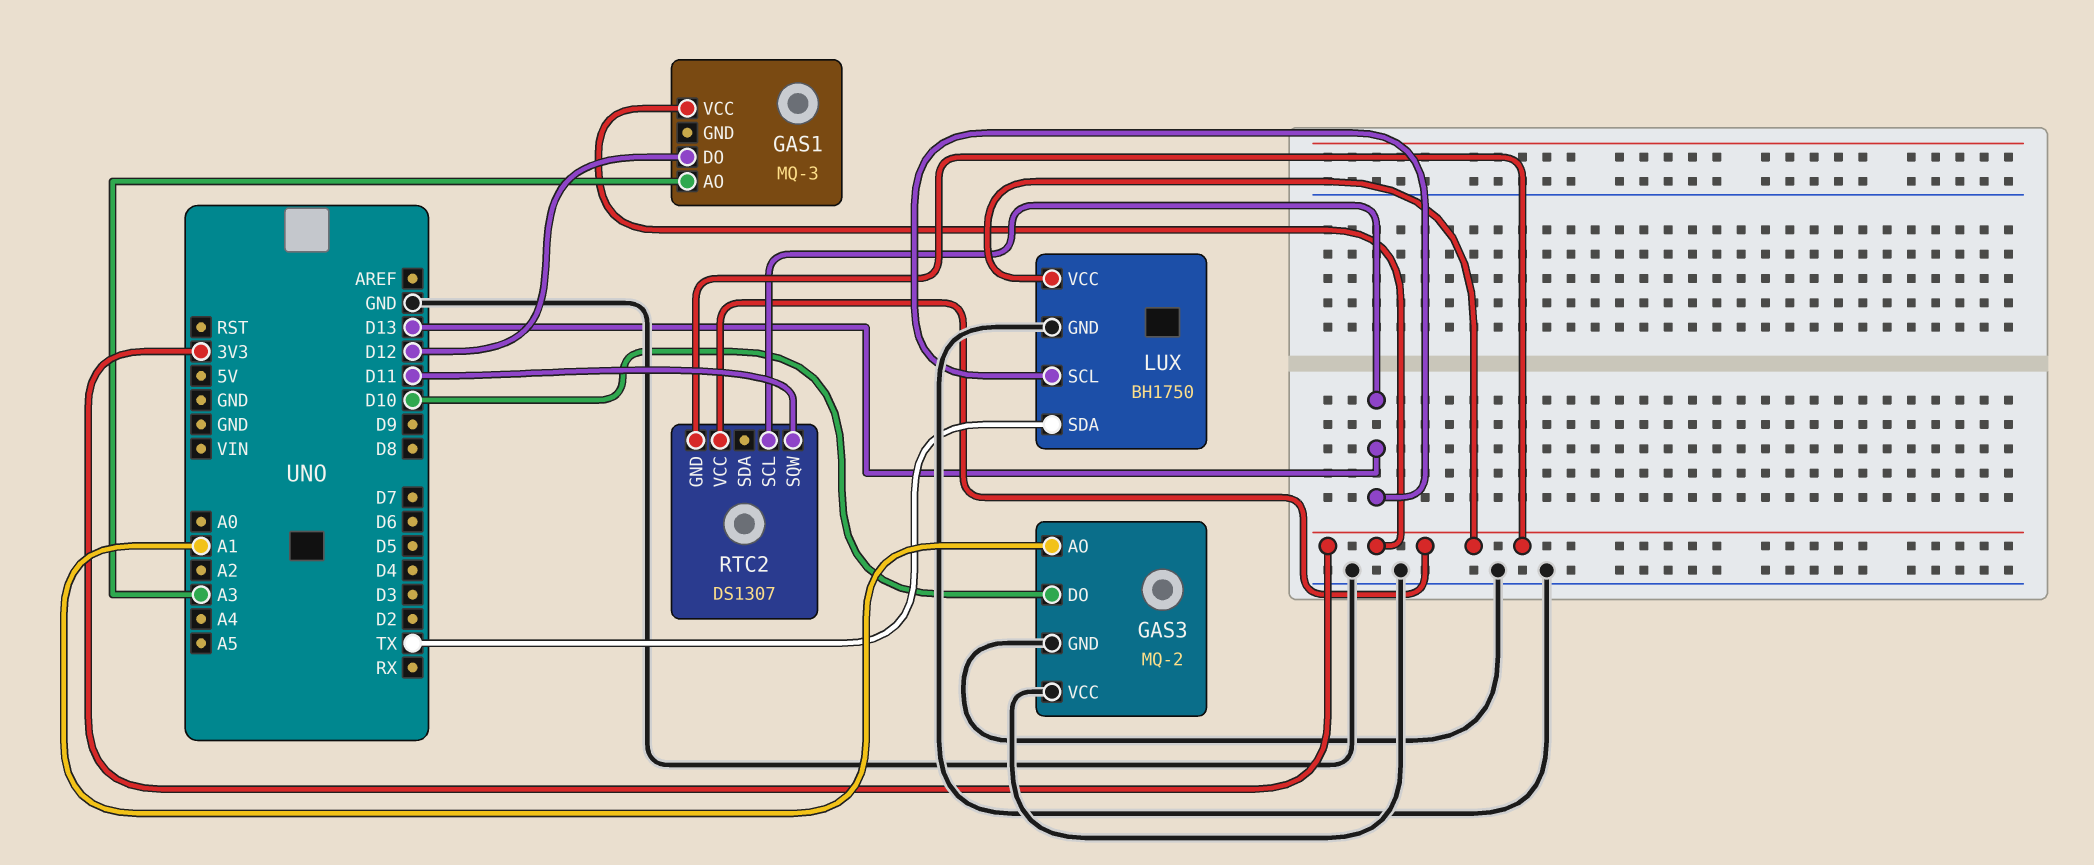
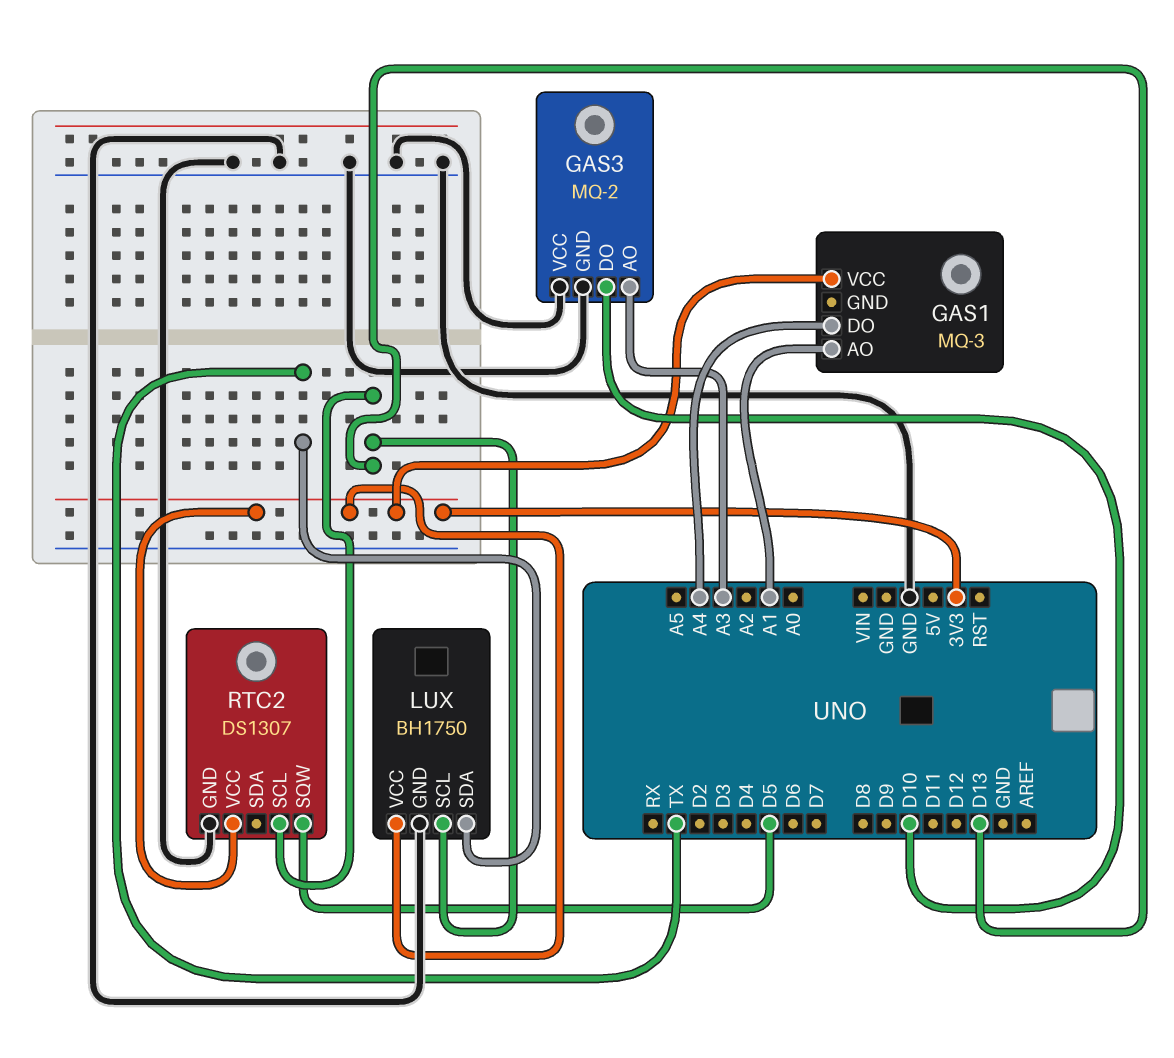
GAS1 pin AO: A3 -> A1
GAS1 pin DO: D12 -> A4
GAS3 pin AO: A1 -> A3
RTC2 pin GND: 3V3 -> GND
RTC2 pin SQW: D11 -> D5

